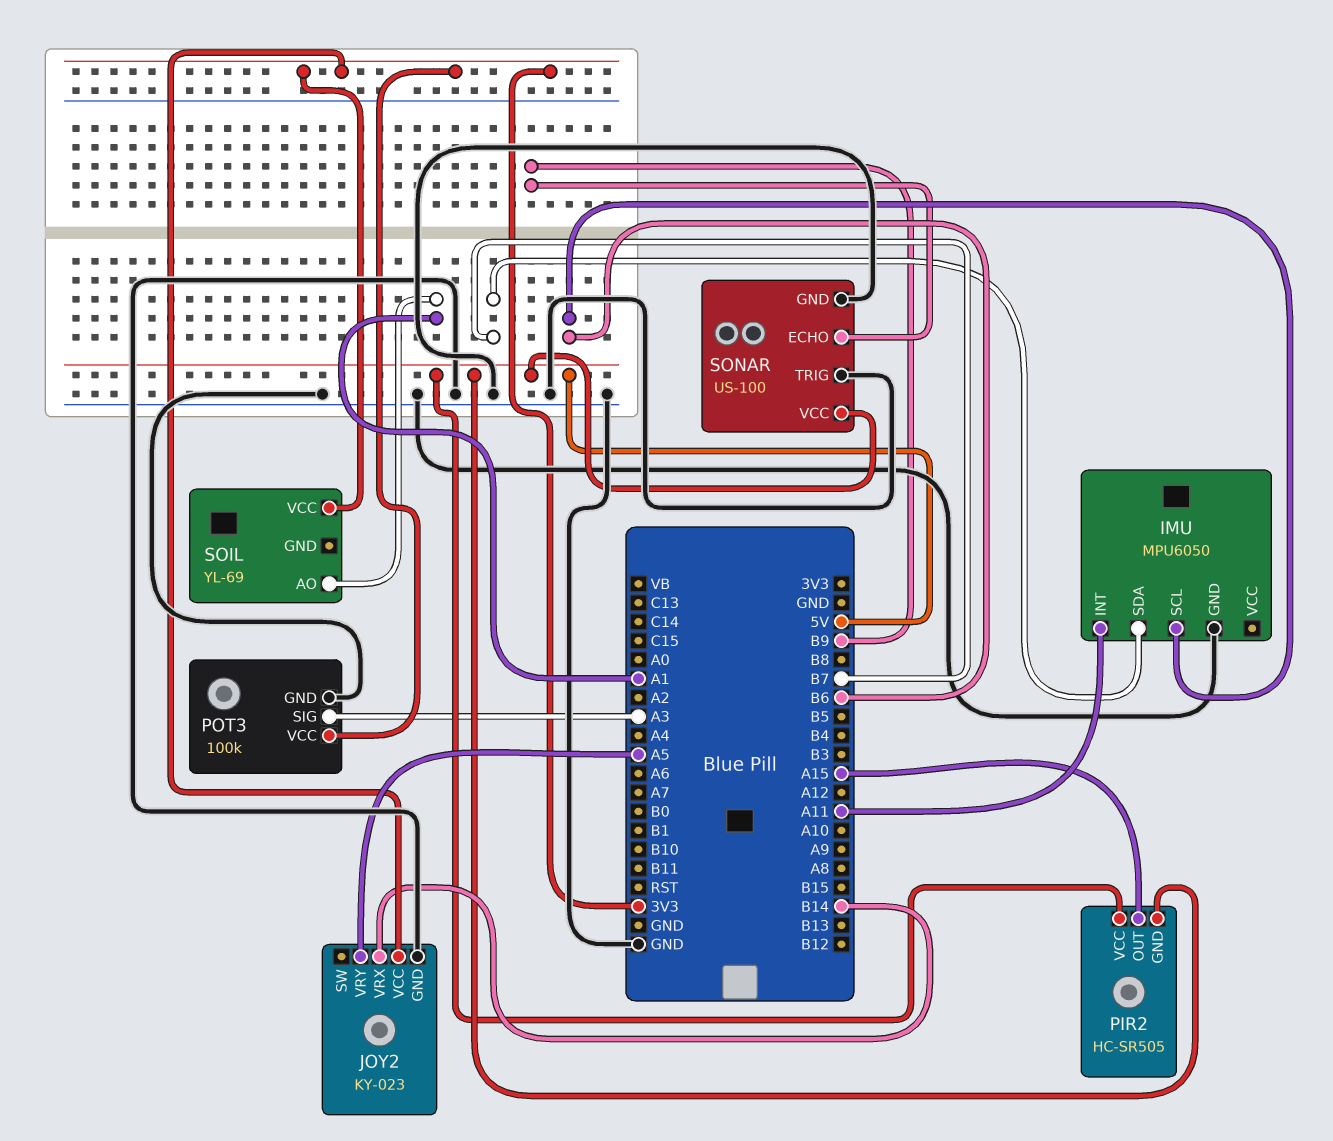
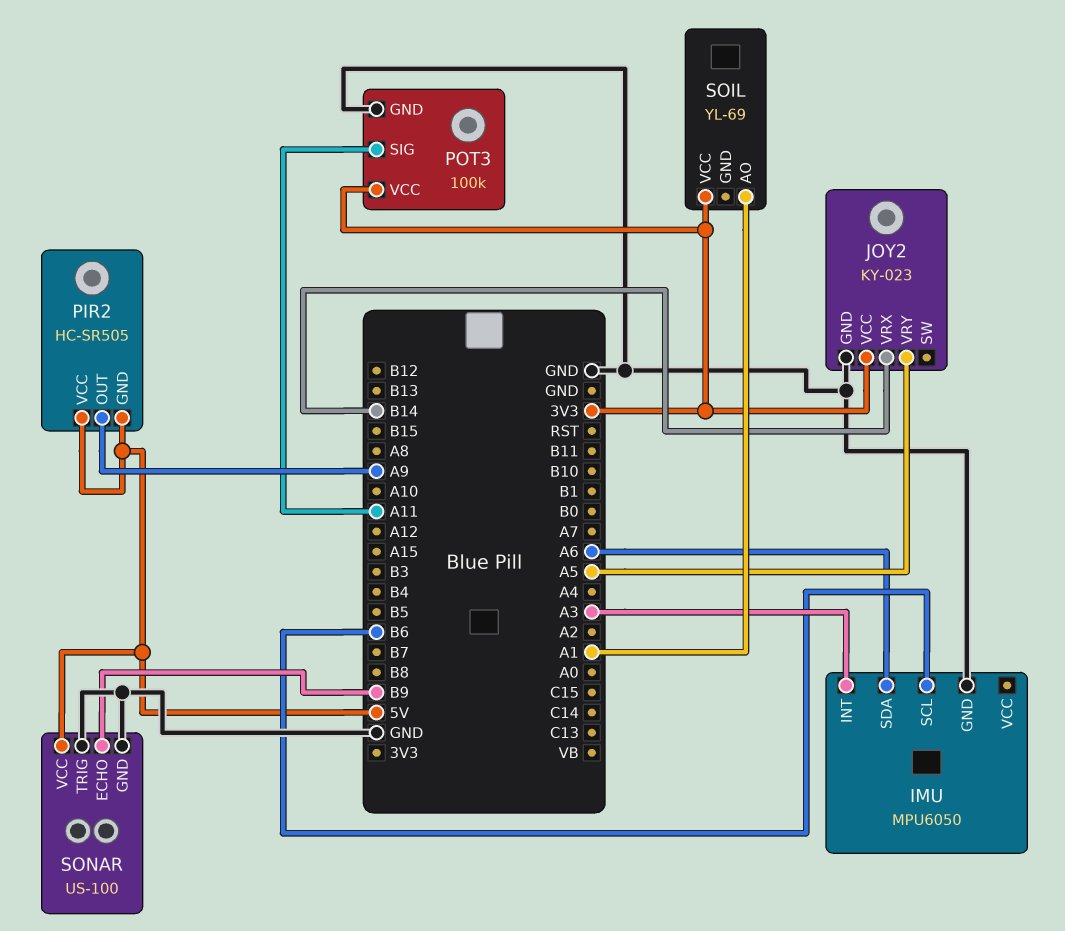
IMU pin INT: A11 -> A3
IMU pin SDA: B7 -> A6
PIR2 pin OUT: A15 -> A9
POT3 pin SIG: A3 -> A11

